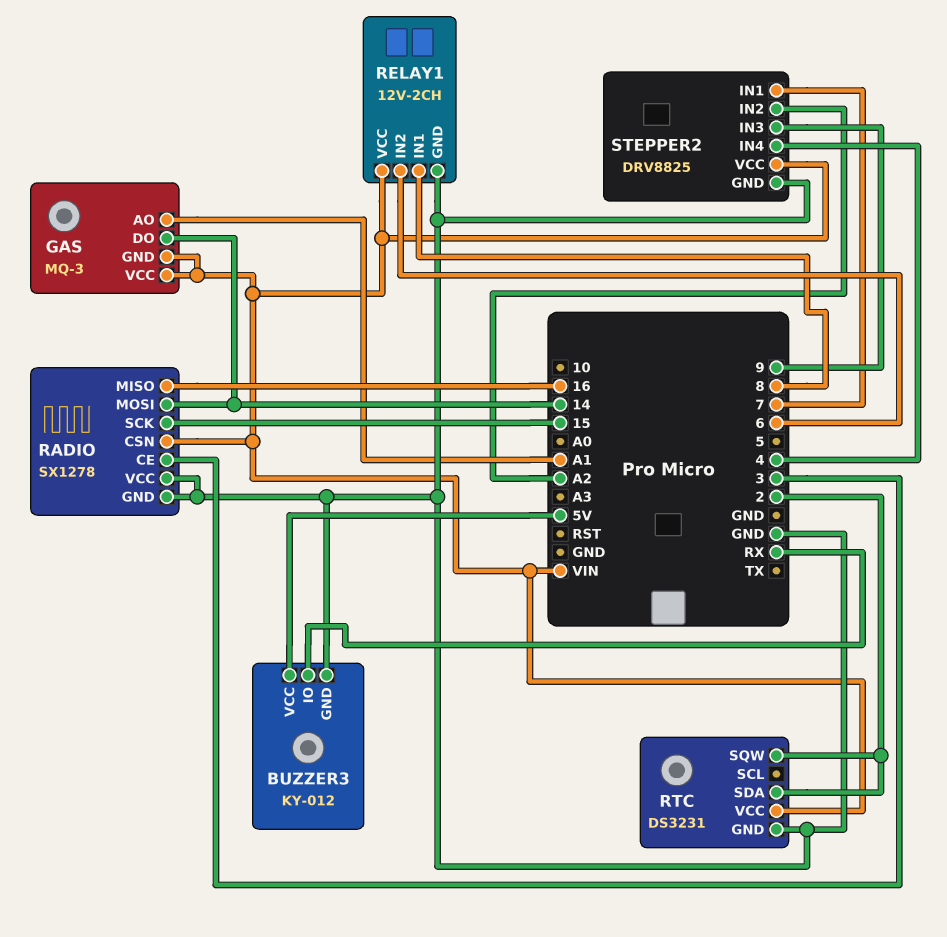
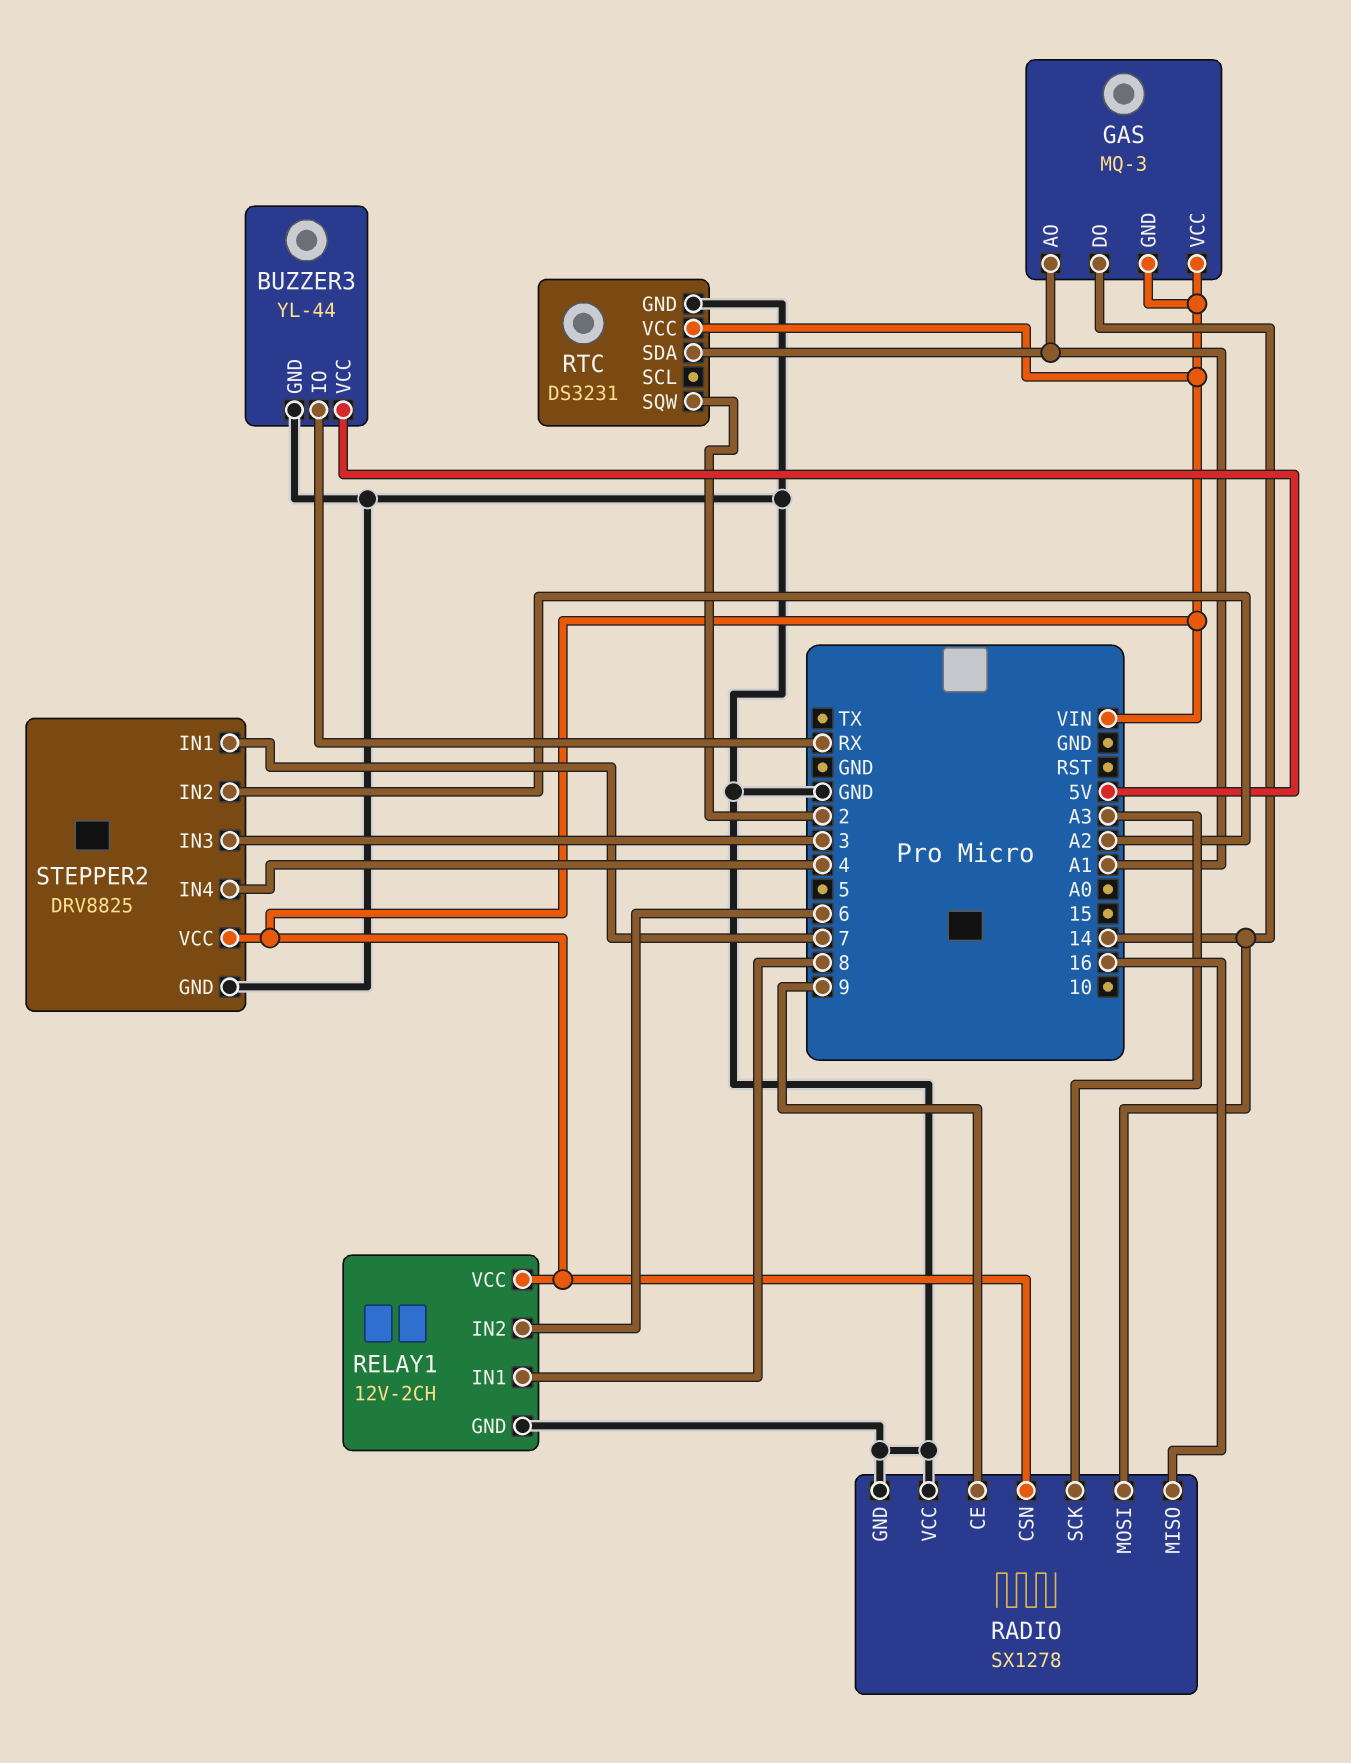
BUZZER3: KY-012 -> YL-44
RADIO pin CE: 3 -> 9
RADIO pin SCK: 15 -> A3
RTC pin SDA: 2 -> A1
STEPPER2 pin IN3: 9 -> 3

